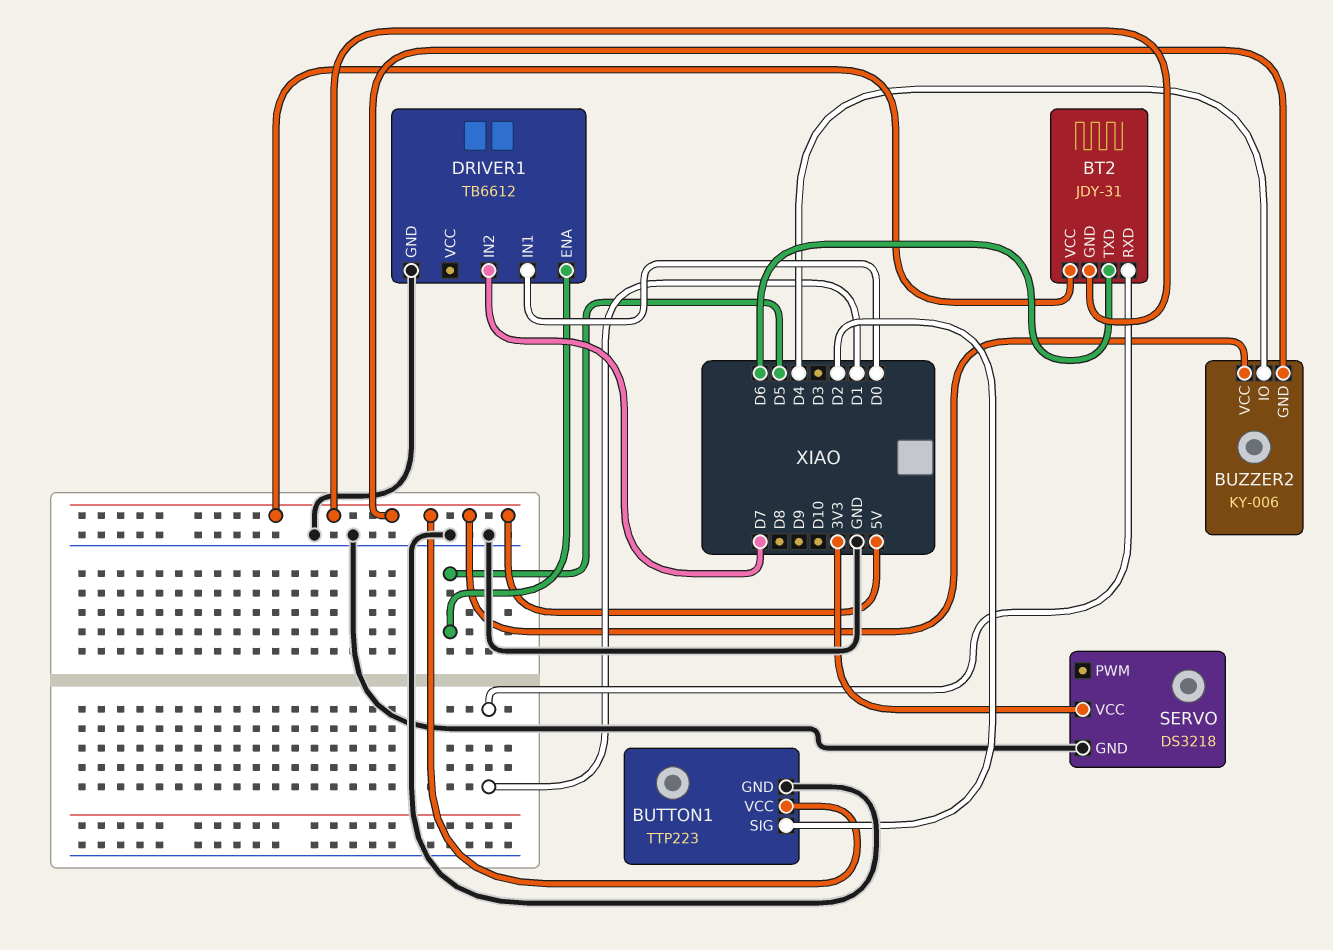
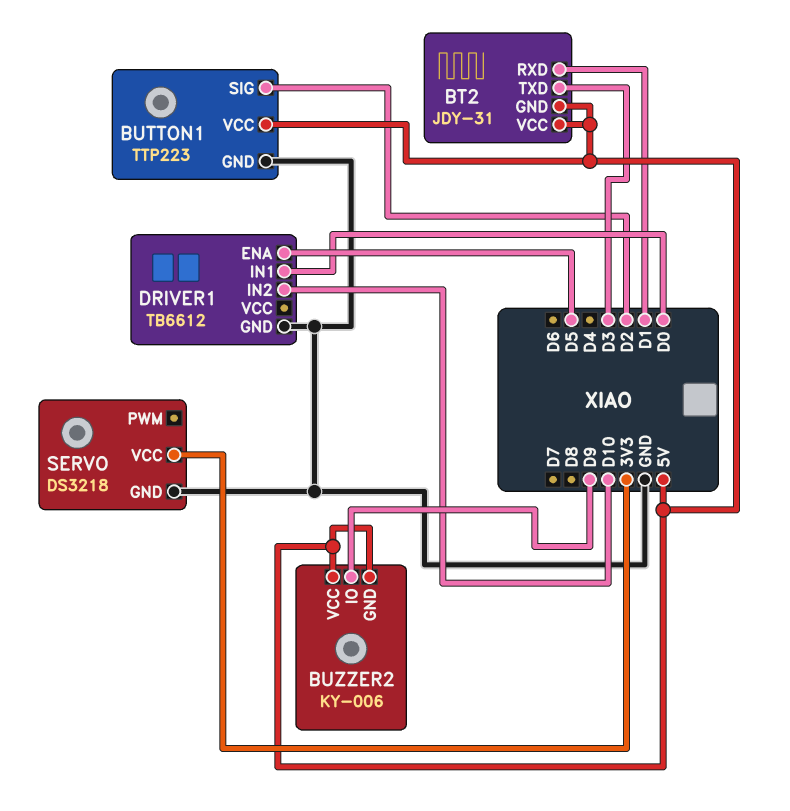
BT2 pin TXD: D6 -> D3
BUZZER2 pin IO: D4 -> D9
DRIVER1 pin IN2: D7 -> D10

